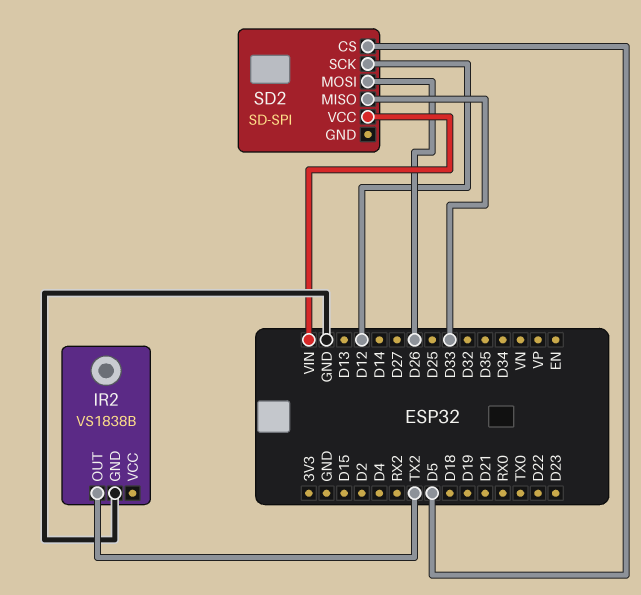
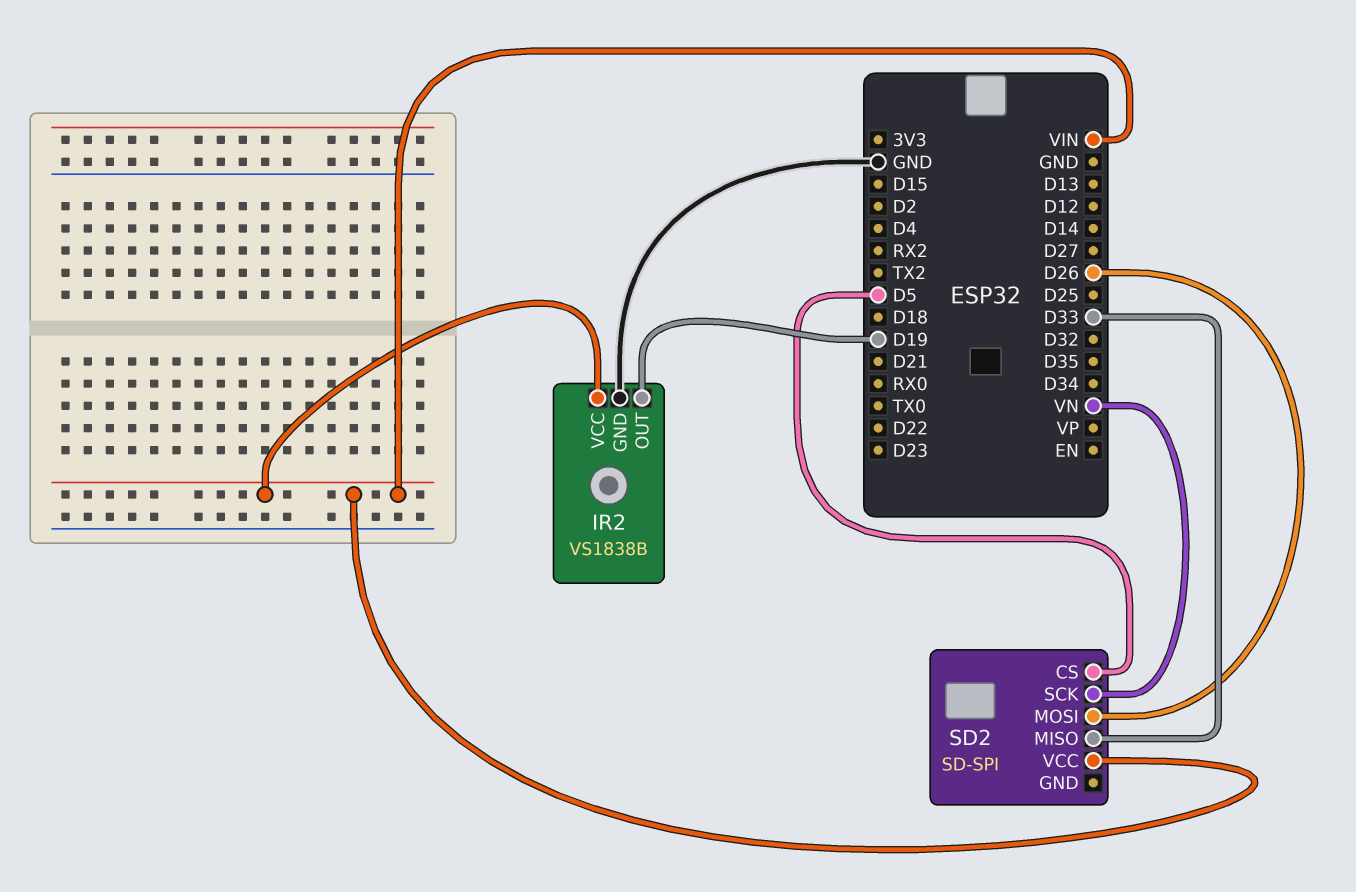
IR2 pin OUT: TX2 -> D19
IR2 pin VCC: none -> VIN
SD2 pin SCK: D12 -> VN

